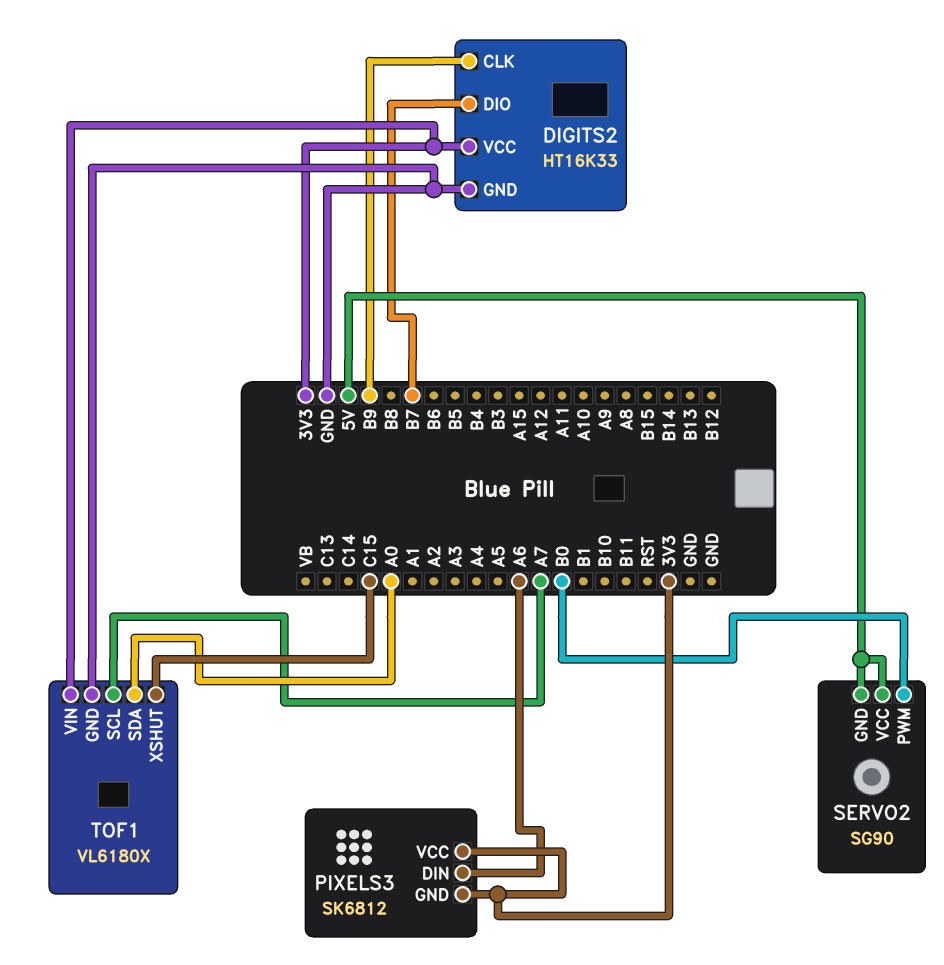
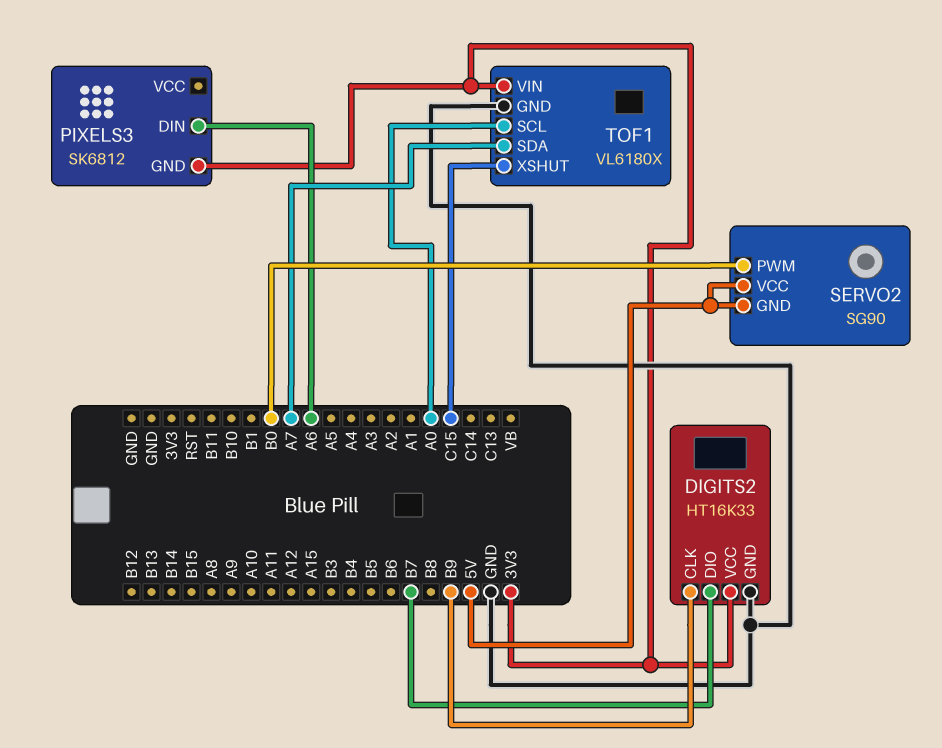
PIXELS3 pin VCC: 3V3 -> none
TOF1 pin SCL: A7 -> A0
TOF1 pin SDA: A0 -> A7

